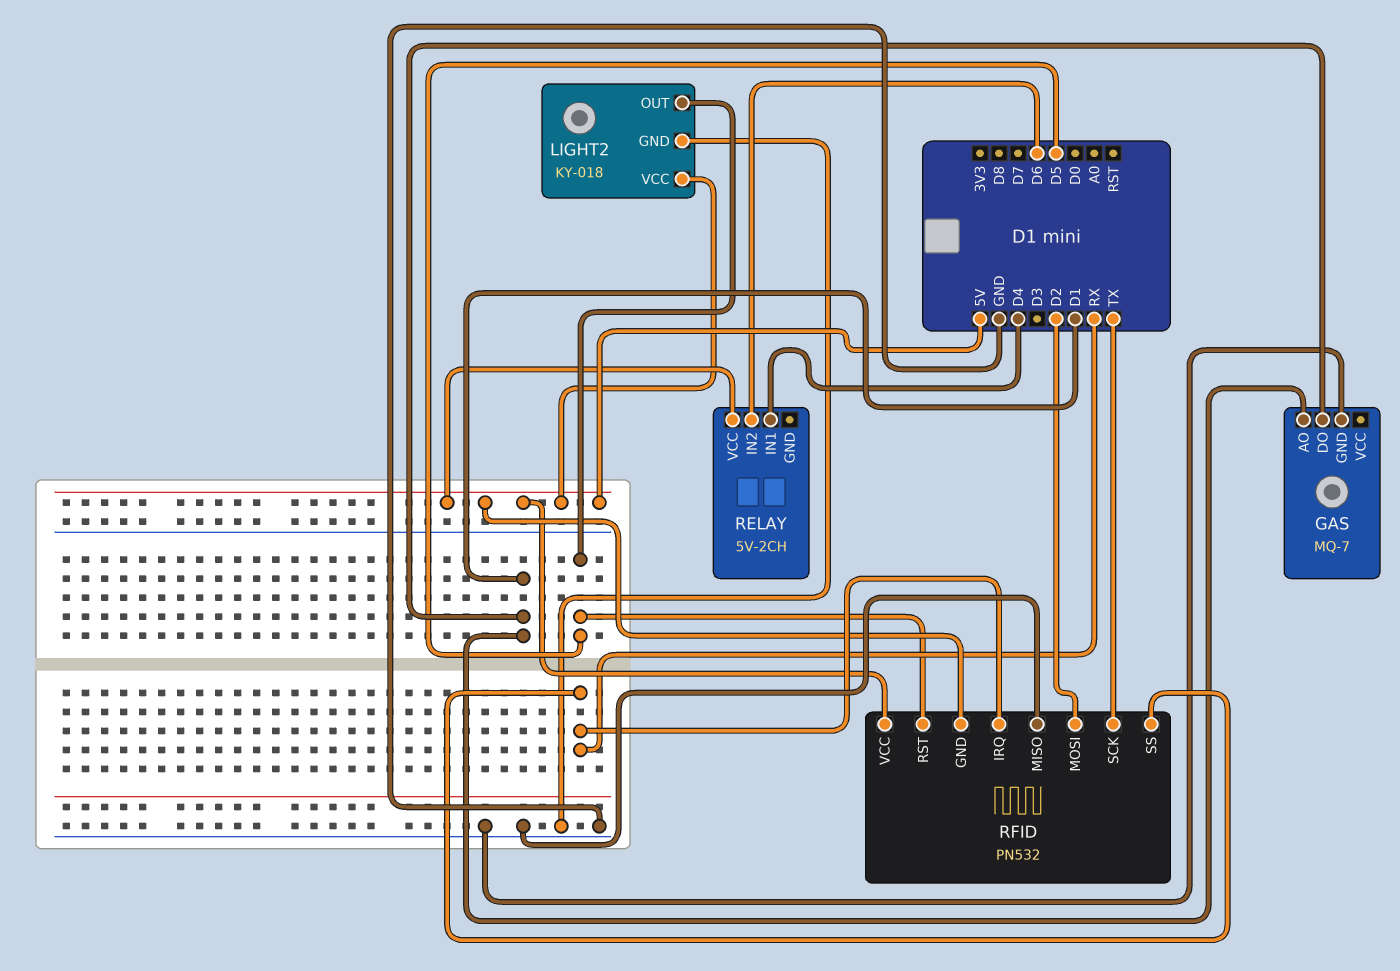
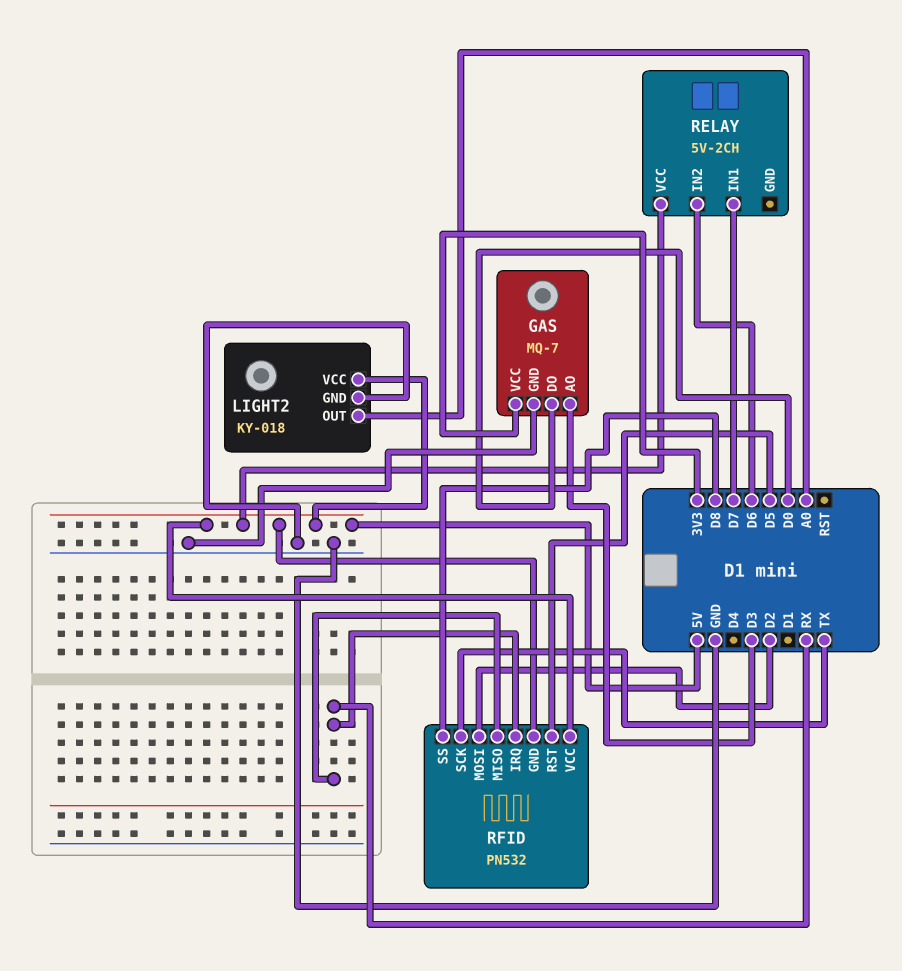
GAS pin AO: D1 -> D3
GAS pin DO: D1 -> D0
GAS pin VCC: none -> 3V3
LIGHT2 pin OUT: D5 -> A0
RELAY pin IN1: D4 -> D7
RFID pin MISO: GND -> RX
RFID pin SS: RX -> D8

